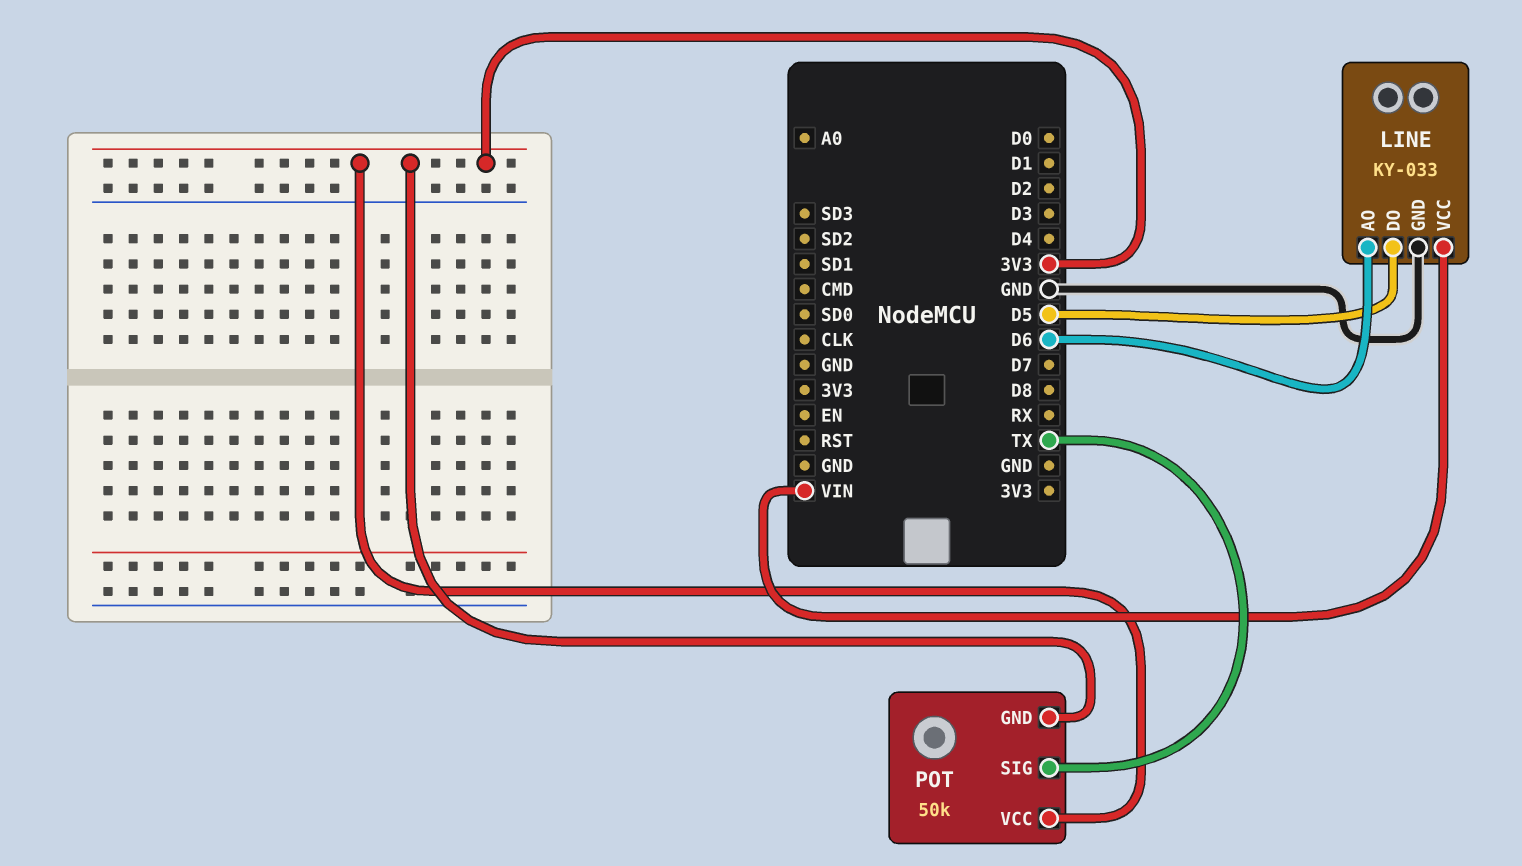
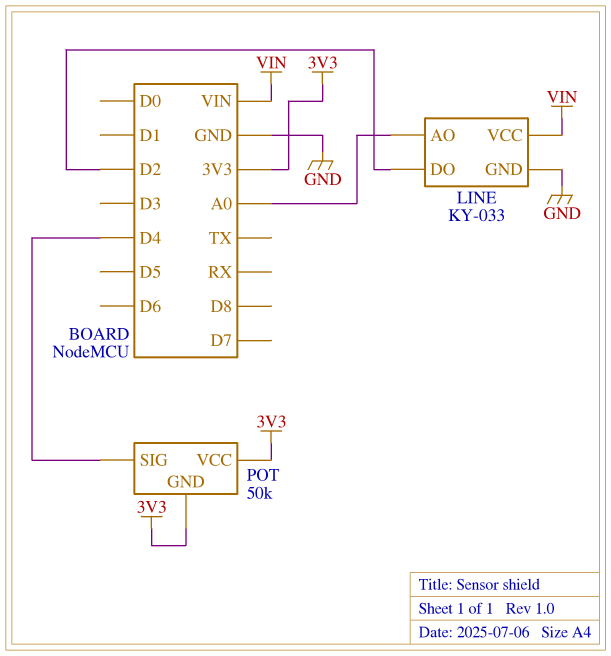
LINE pin AO: D6 -> A0
LINE pin DO: D5 -> D2
POT pin SIG: TX -> D4

